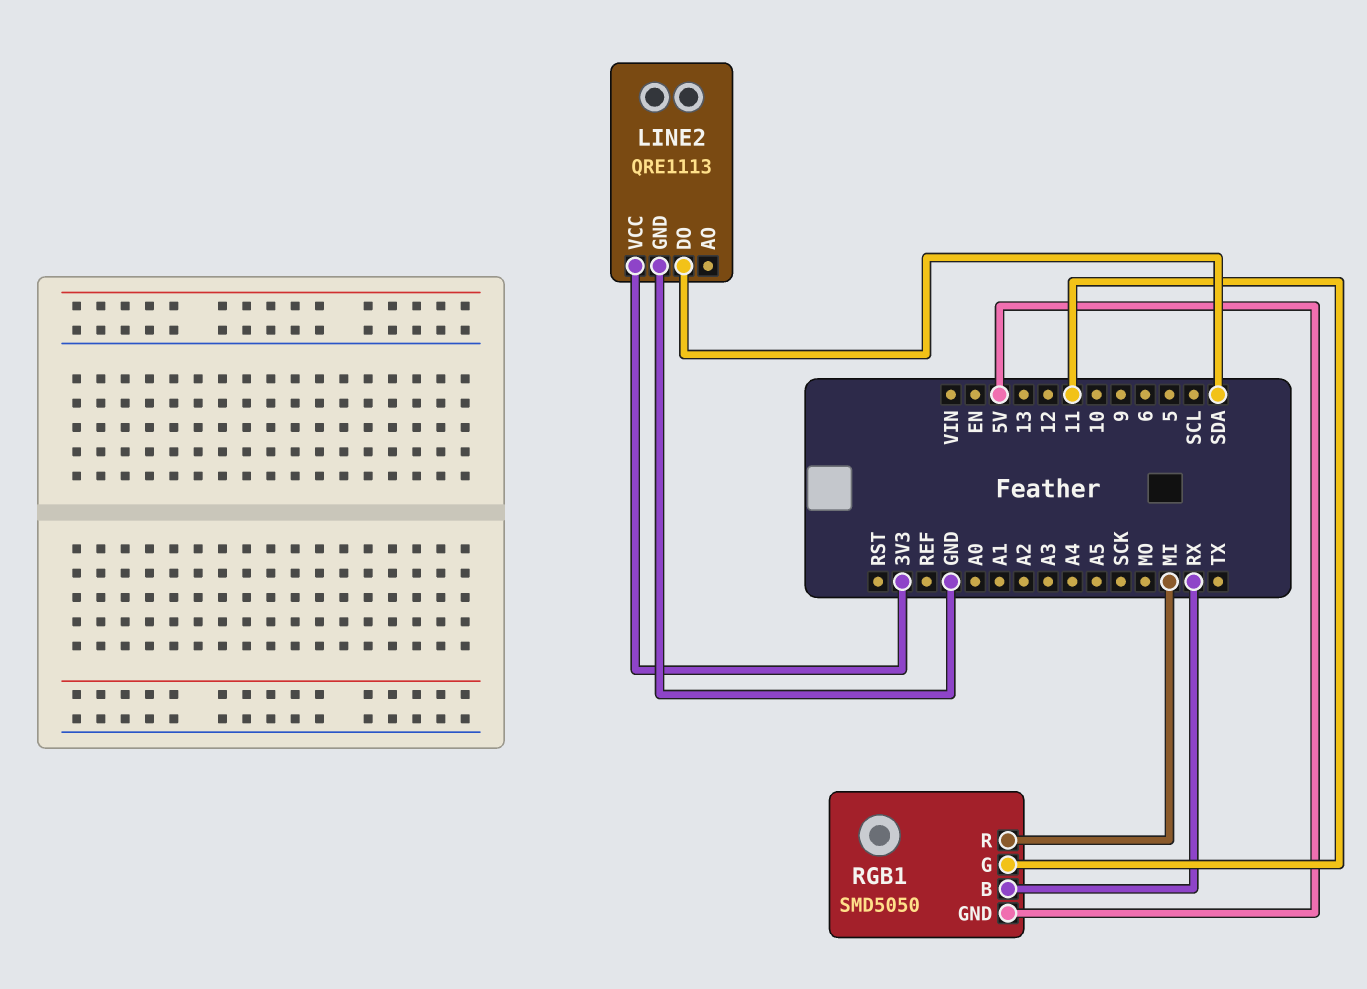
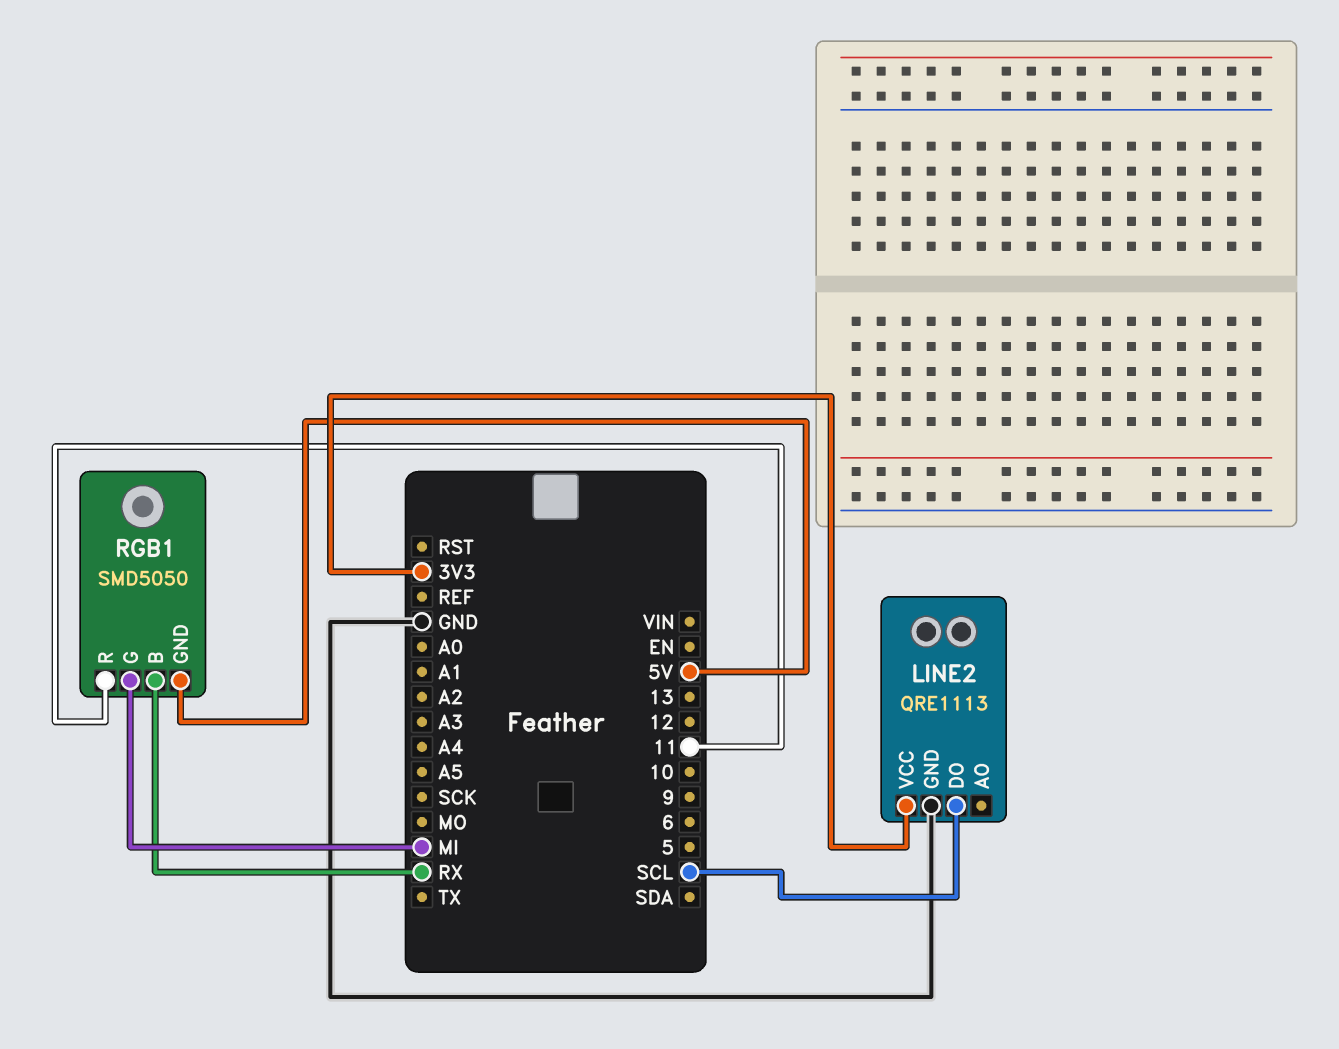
LINE2 pin DO: SDA -> SCL
RGB1 pin G: 11 -> MI
RGB1 pin R: MI -> 11

